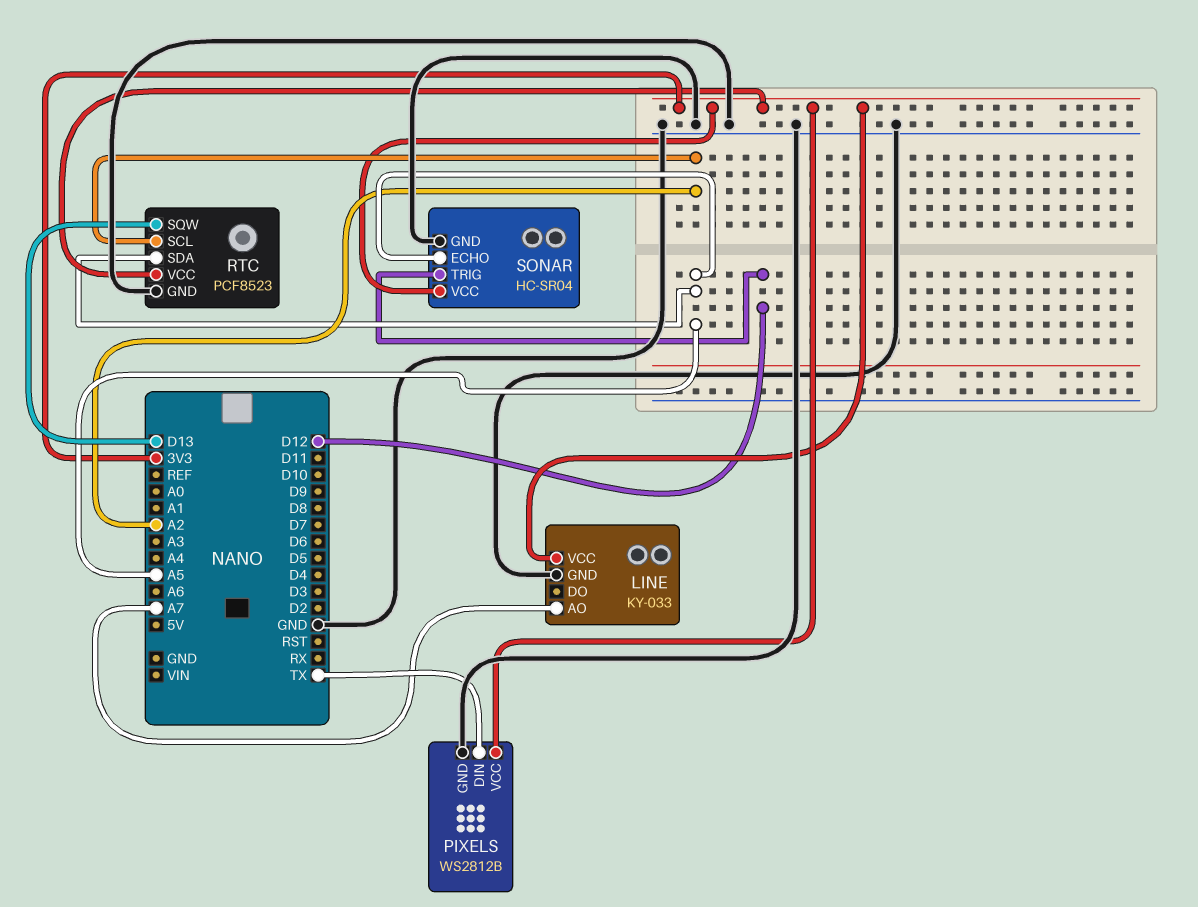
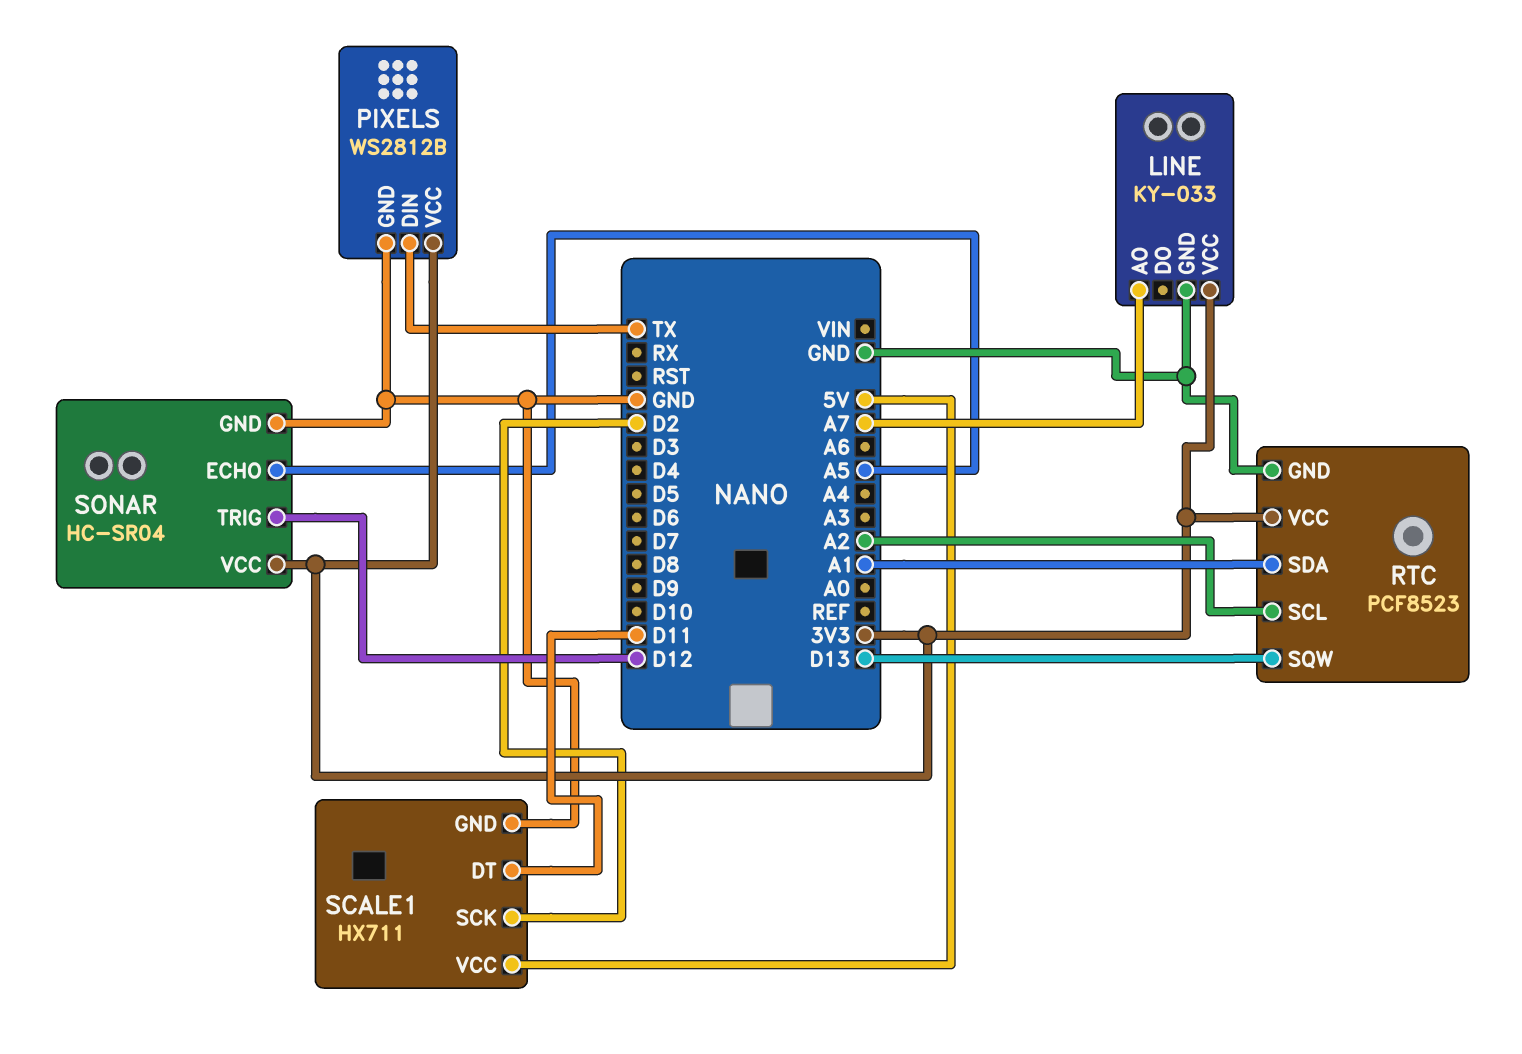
RTC pin SDA: A5 -> A1
SCALE1: none -> HX711
SCALE1 pin DT: none -> D11
SCALE1 pin GND: none -> GND
SCALE1 pin SCK: none -> D2
SCALE1 pin VCC: none -> 5V

